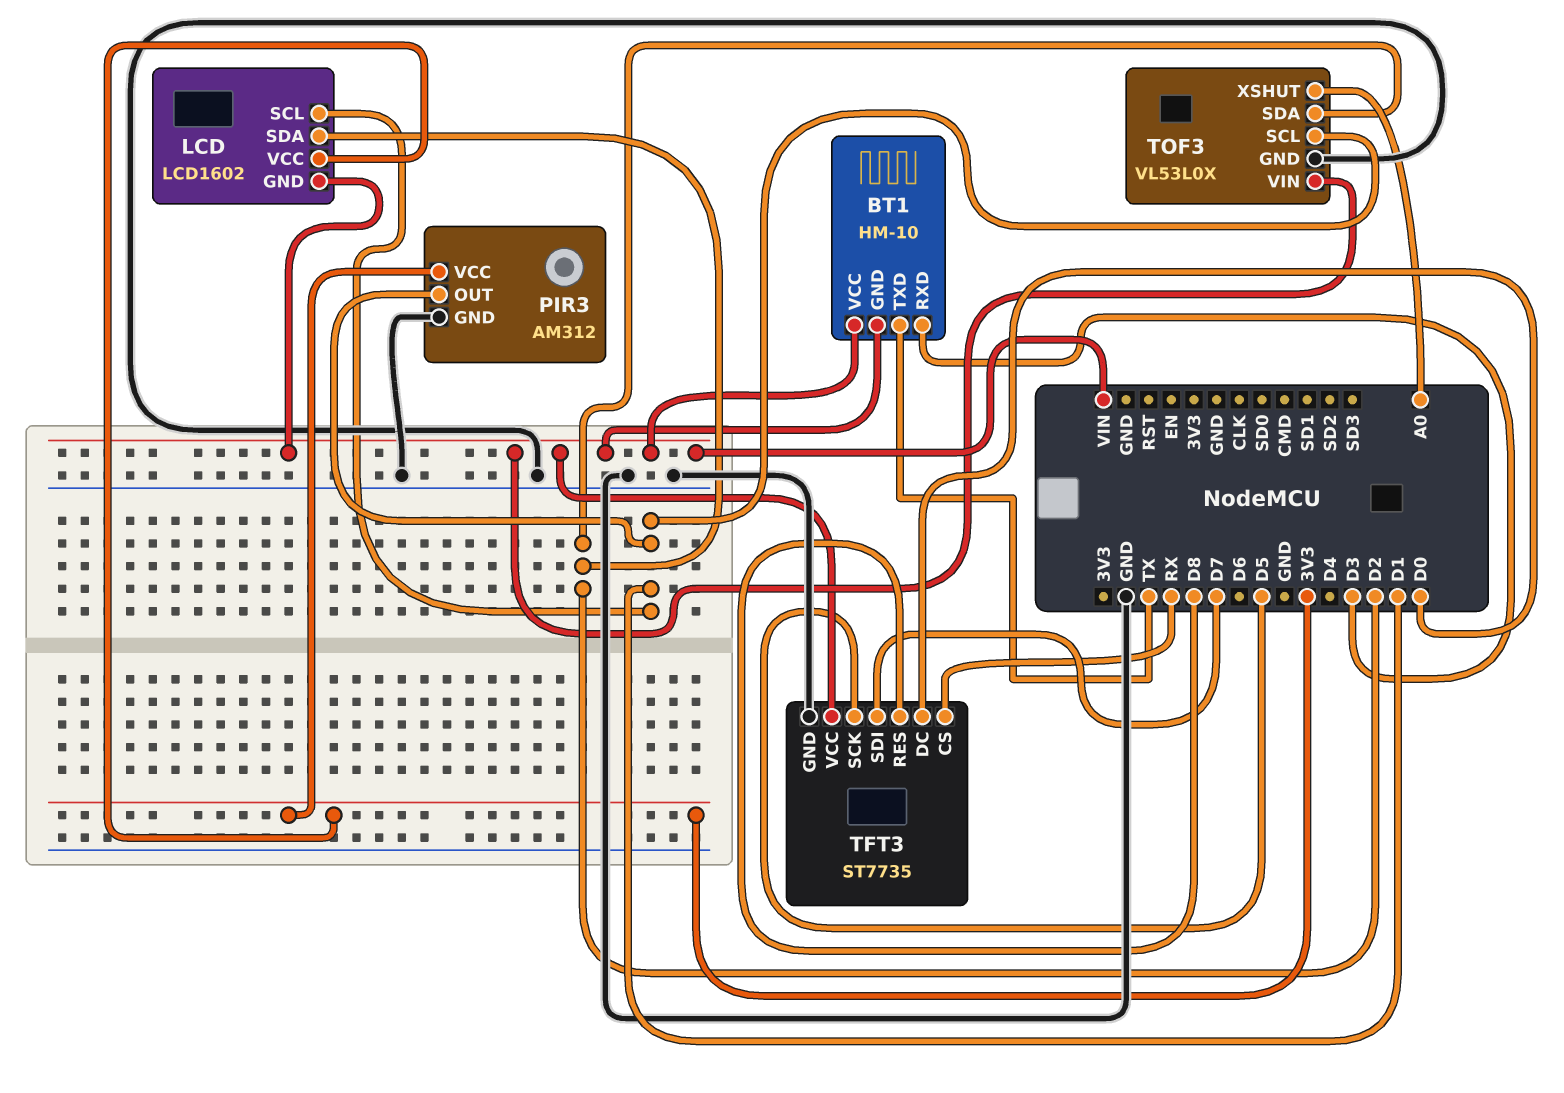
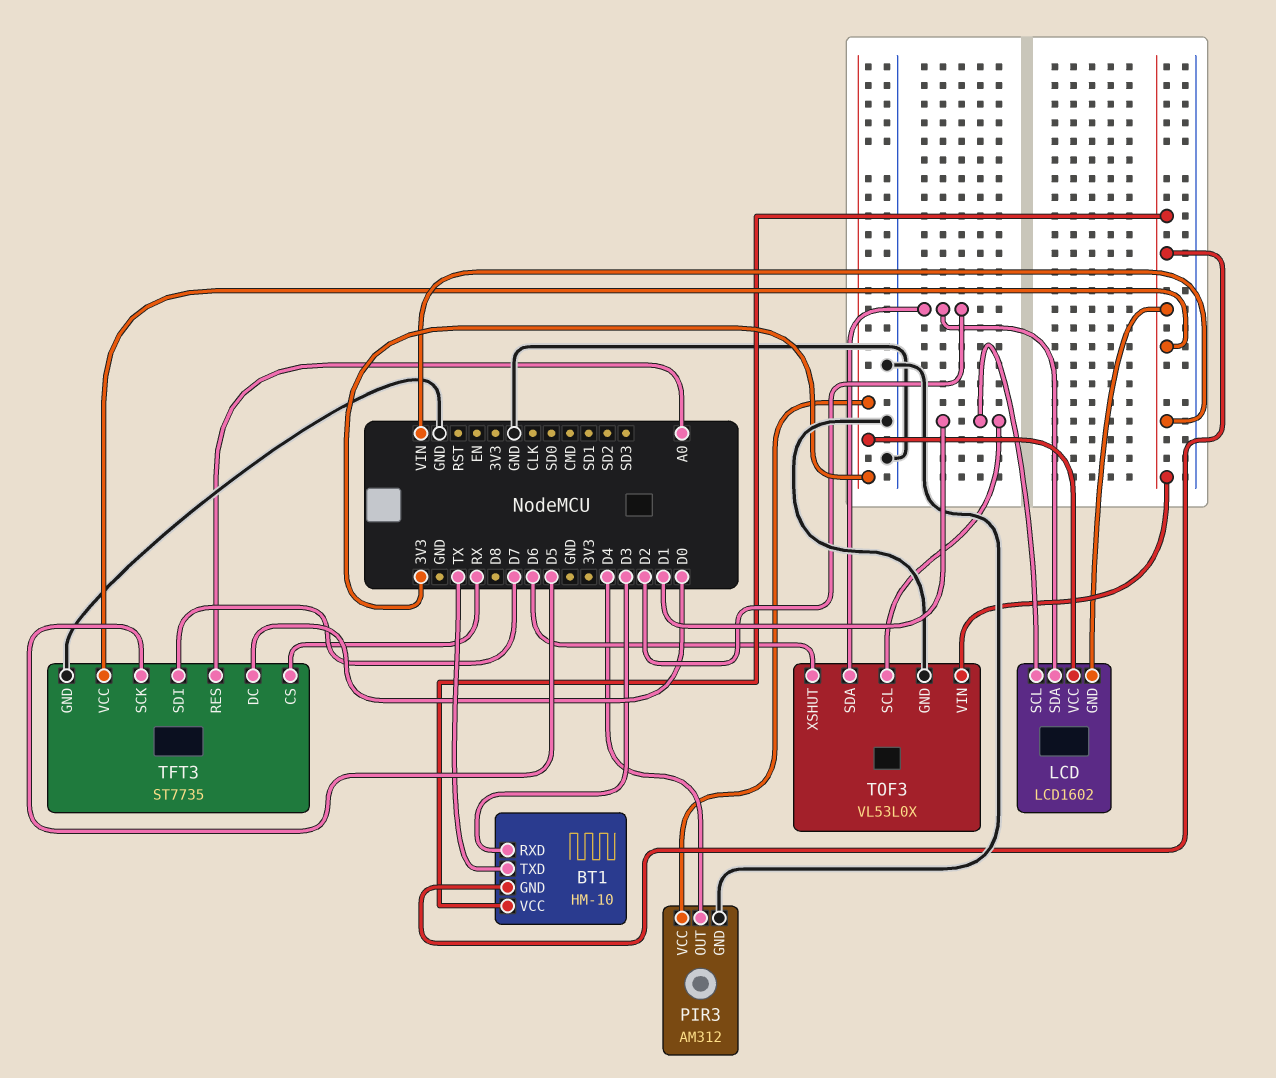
PIR3 pin OUT: D1 -> D4
TFT3 pin RES: D8 -> A0
TOF3 pin XSHUT: A0 -> D6

